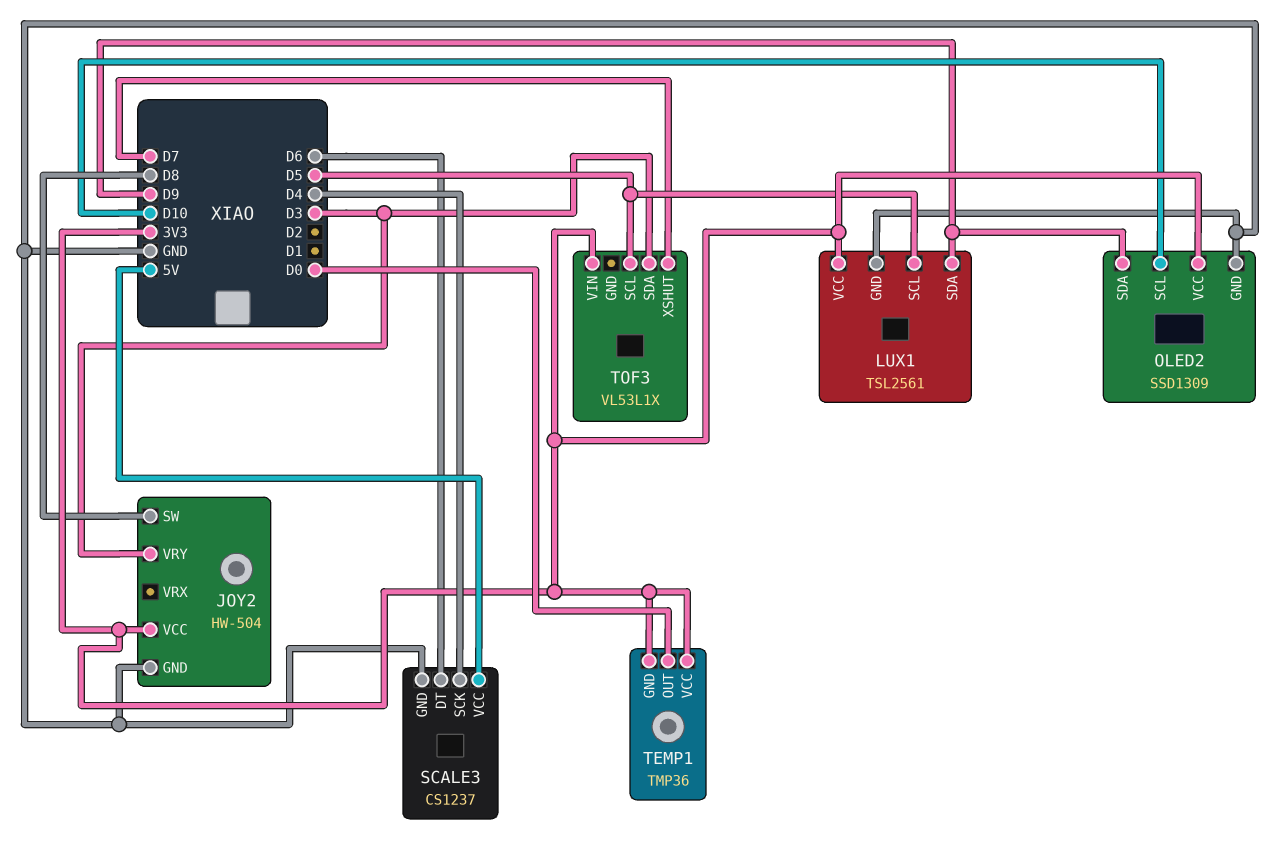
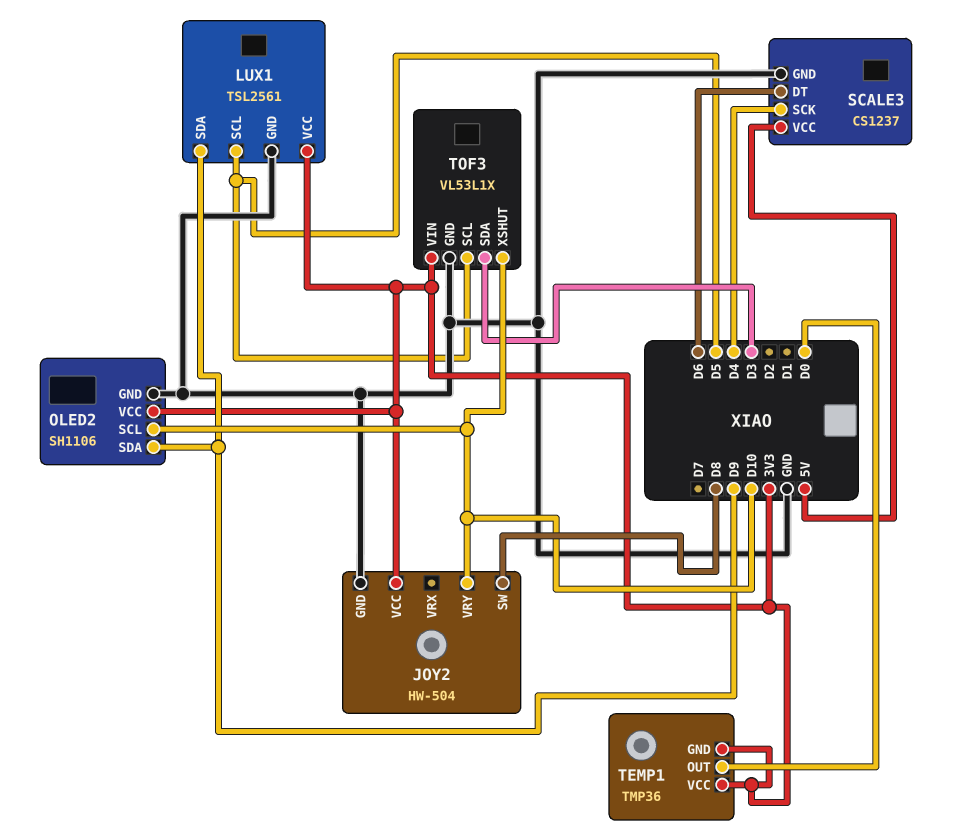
JOY2 pin VRY: D3 -> D10
OLED2: SSD1309 -> SH1106
TOF3 pin GND: none -> GND
TOF3 pin XSHUT: D7 -> D10

